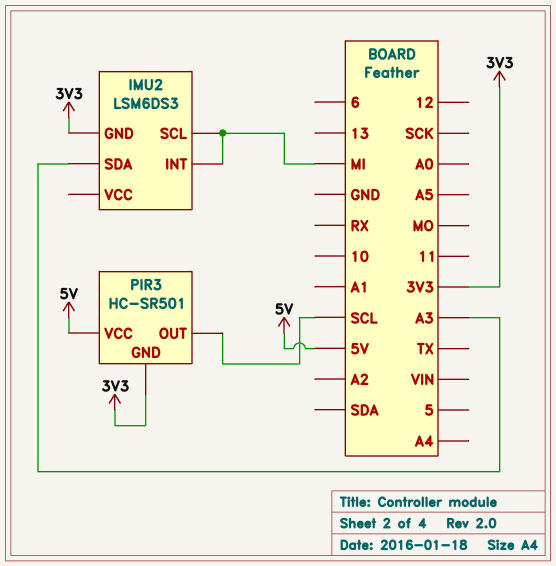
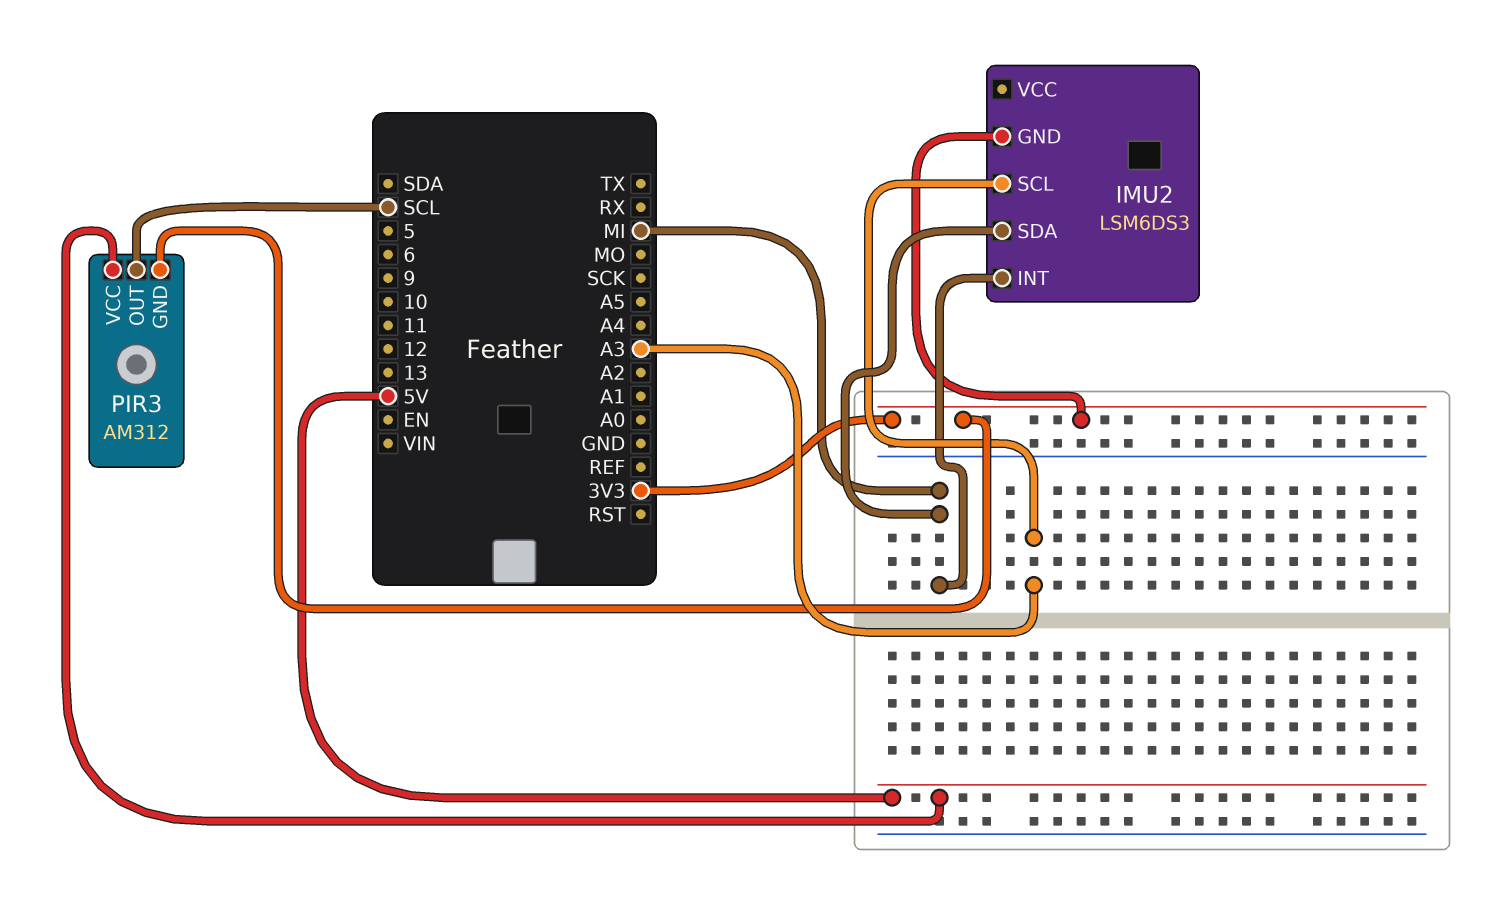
IMU2 pin SCL: MI -> A3
IMU2 pin SDA: A3 -> MI
PIR3: HC-SR501 -> AM312

